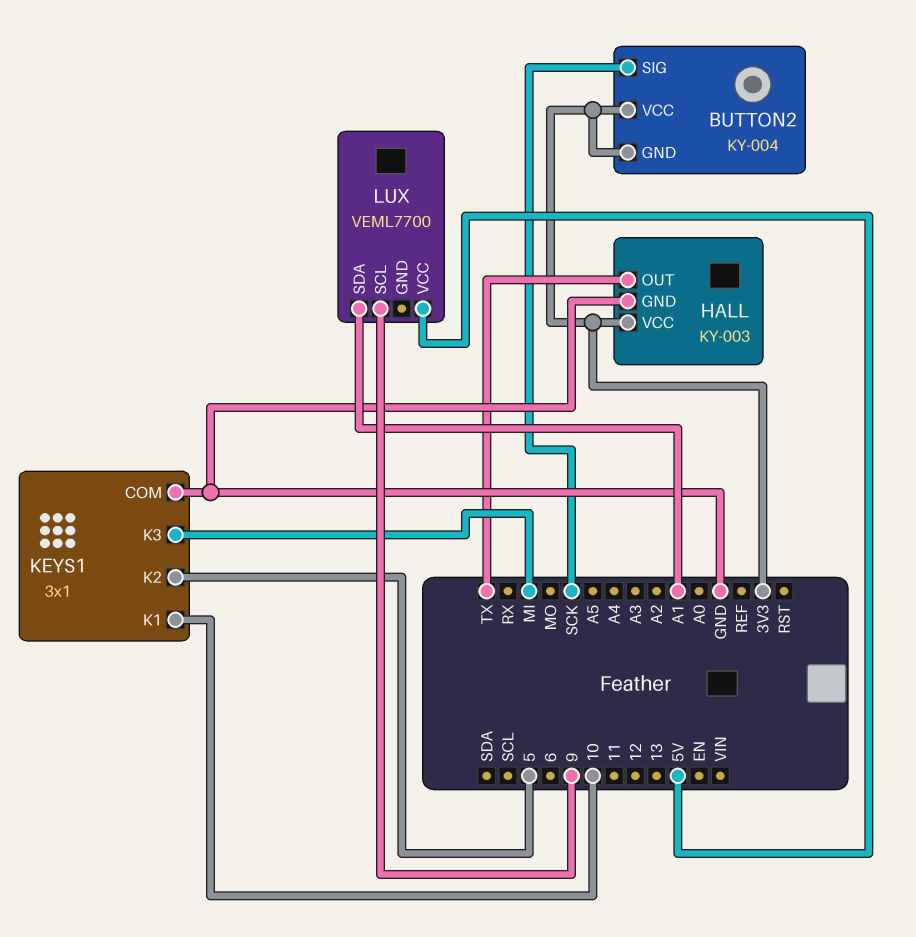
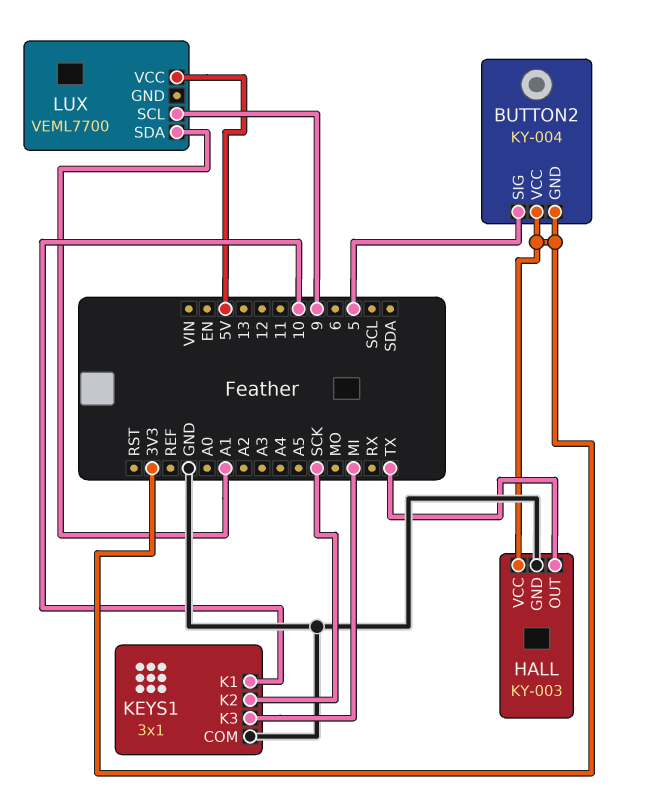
BUTTON2 pin SIG: SCK -> 5
KEYS1 pin K2: 5 -> SCK

